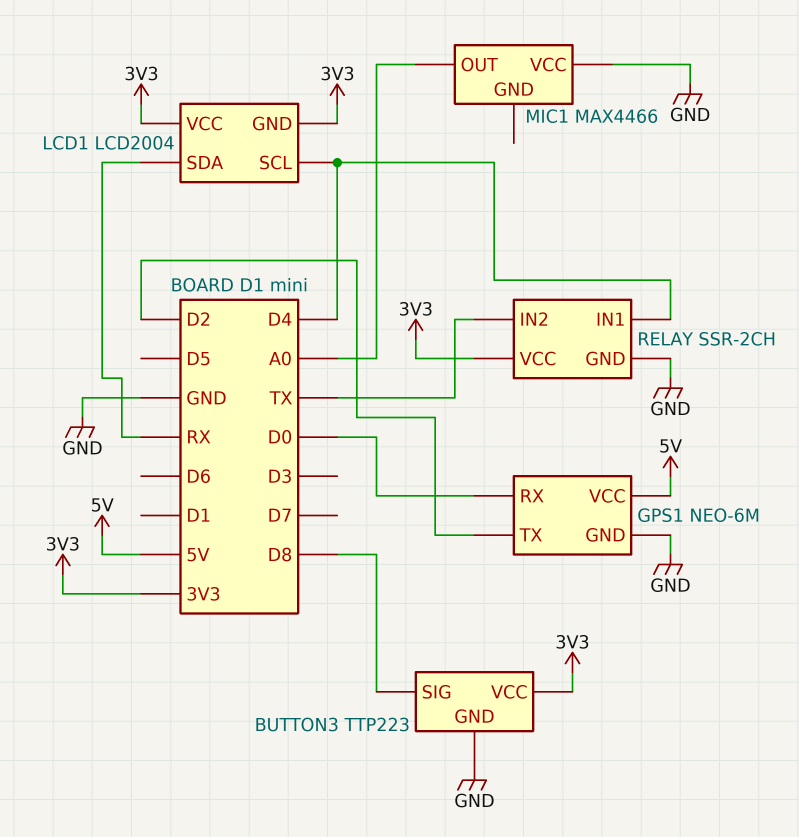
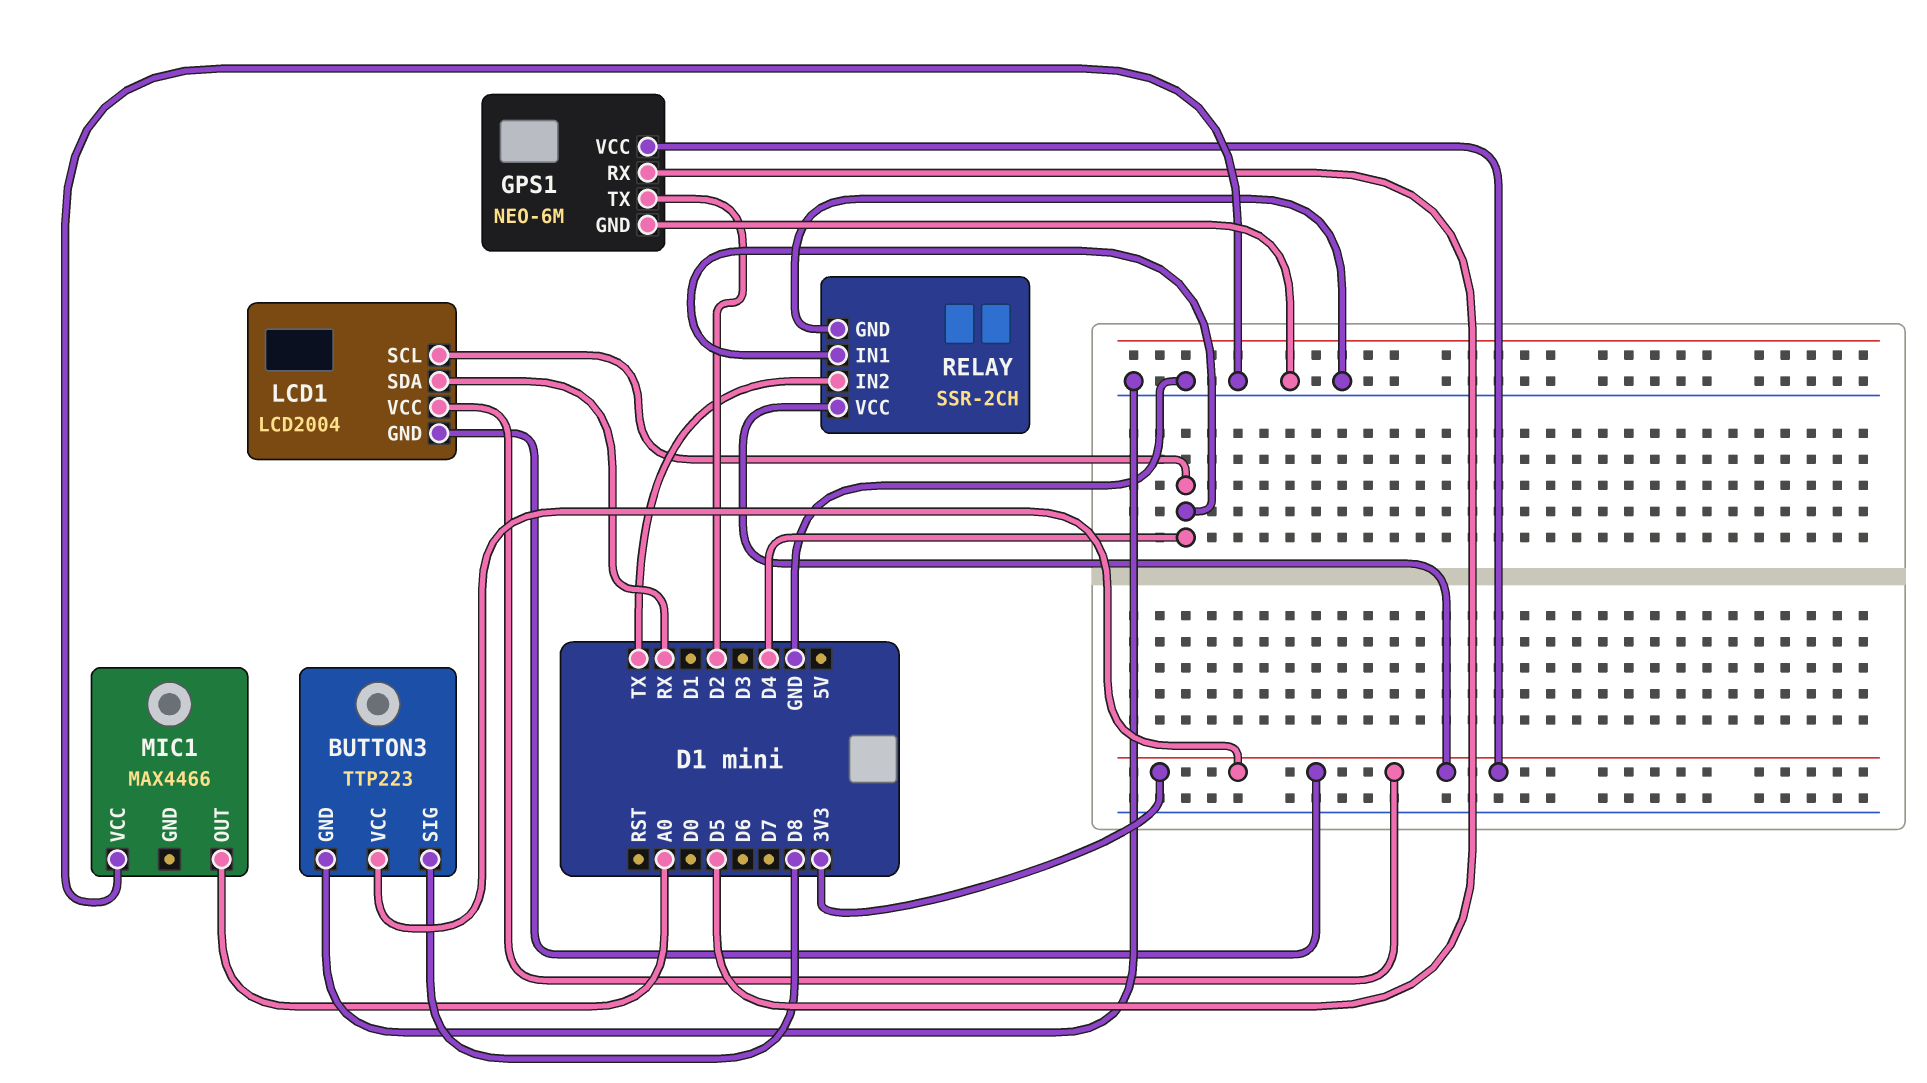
GPS1 pin RX: D0 -> D5
GPS1 pin VCC: 5V -> 3V3

